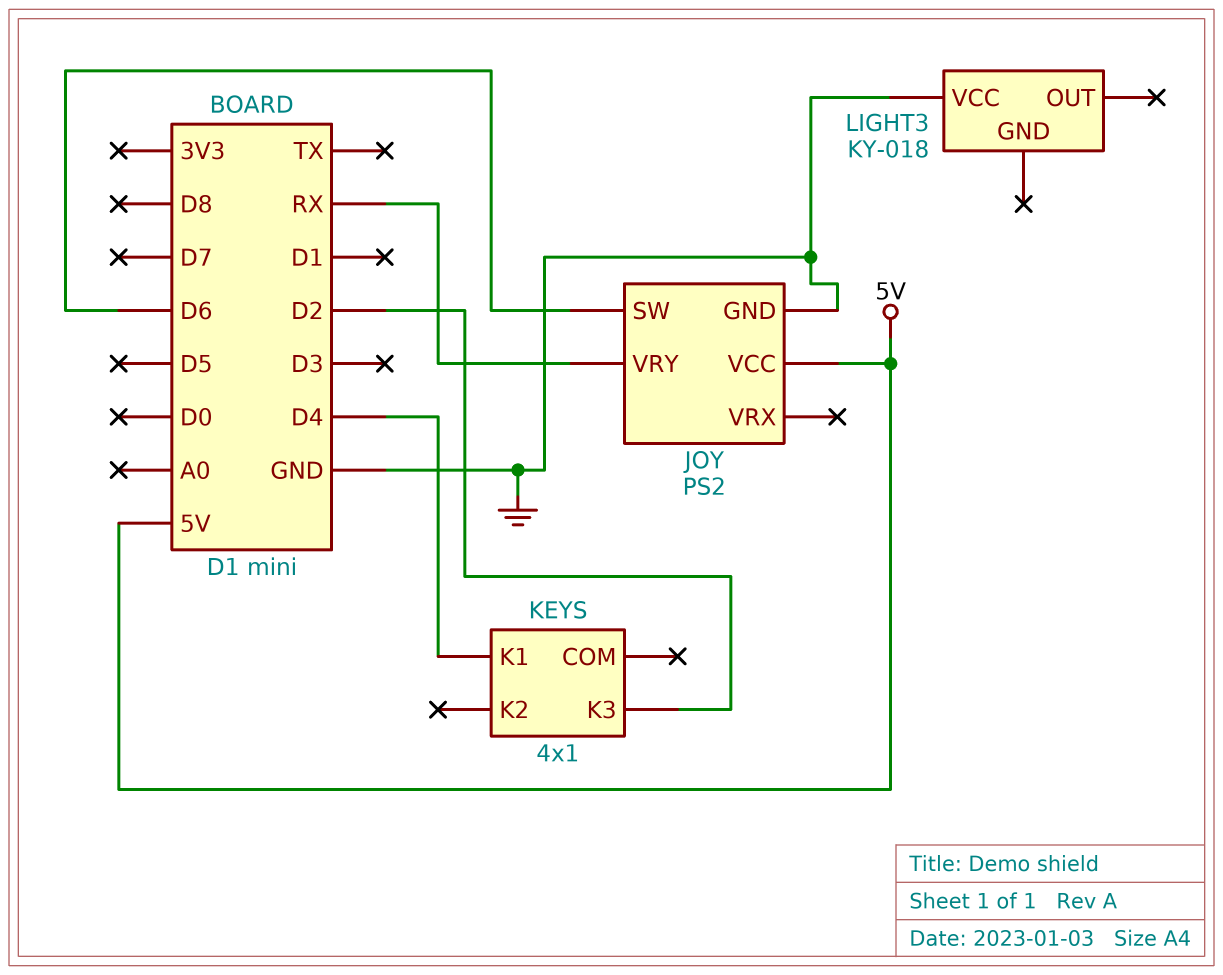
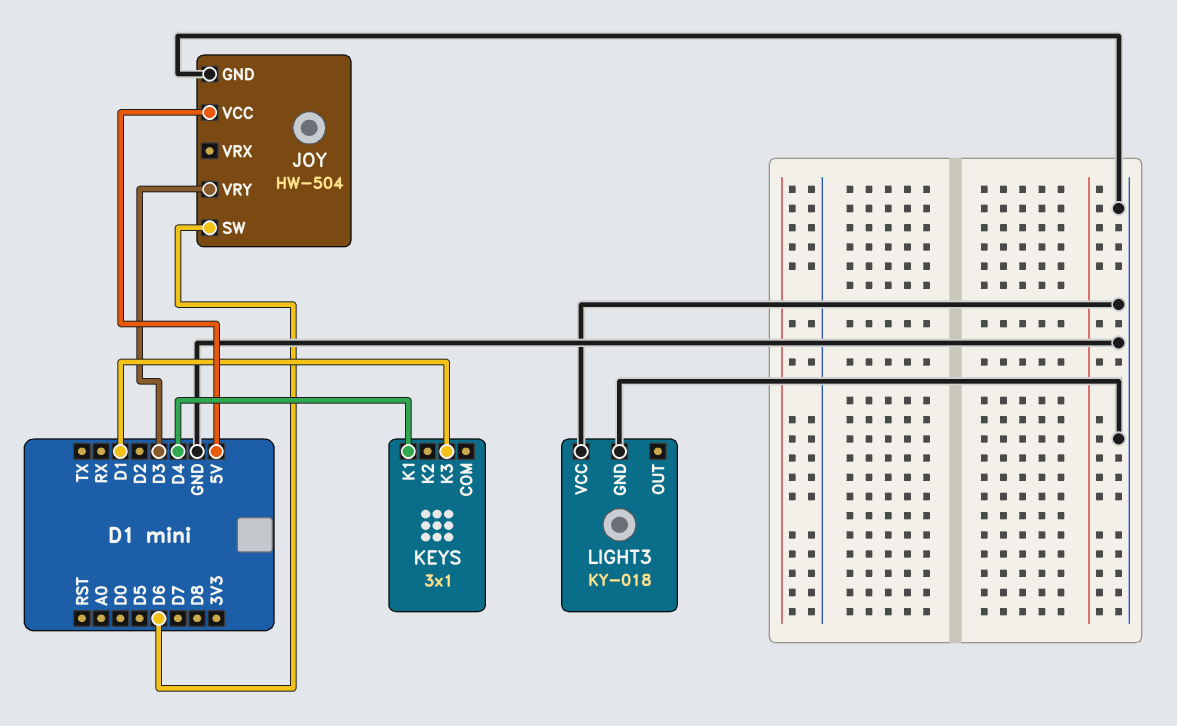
JOY: PS2 -> HW-504
JOY pin VRY: RX -> D3
KEYS: 4x1 -> 3x1
KEYS pin K3: D2 -> D1
LIGHT3 pin GND: none -> GND

